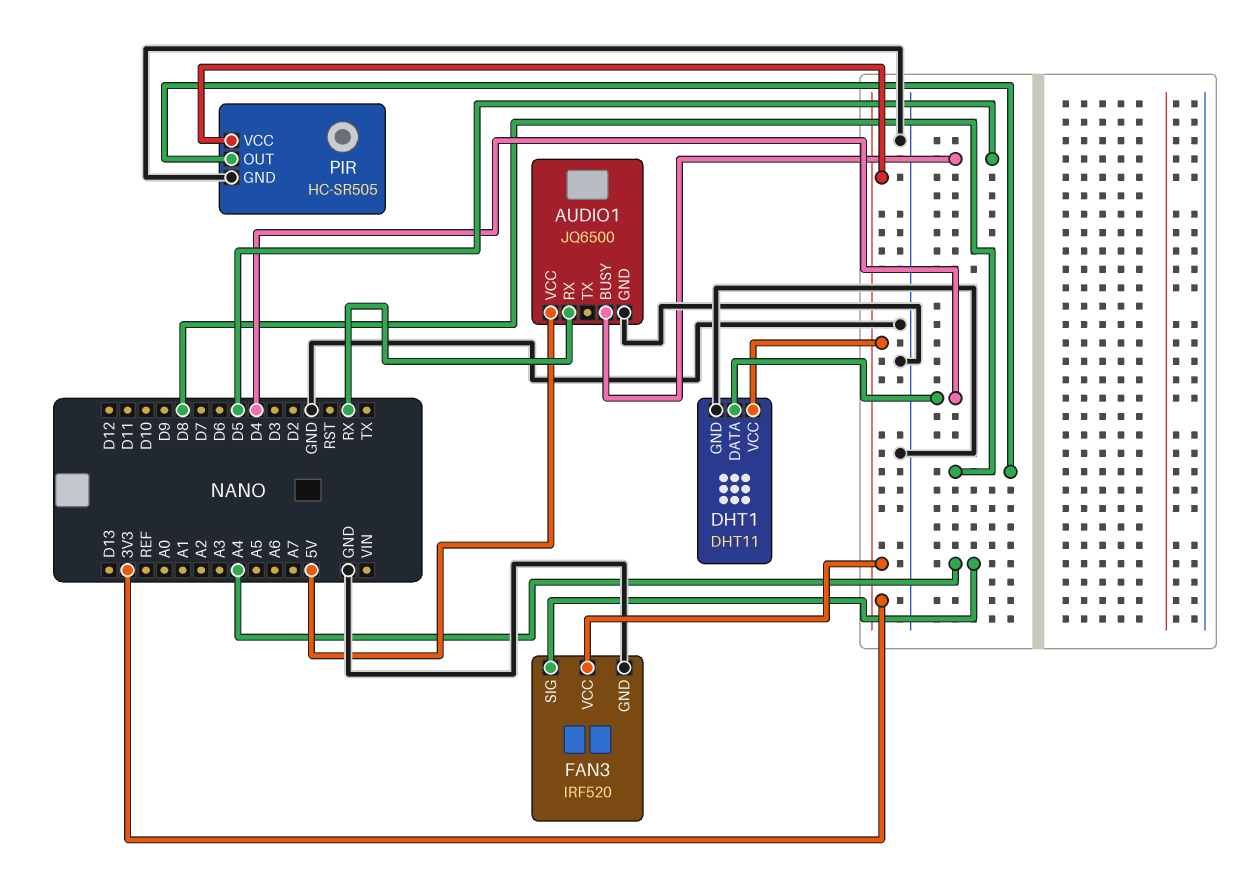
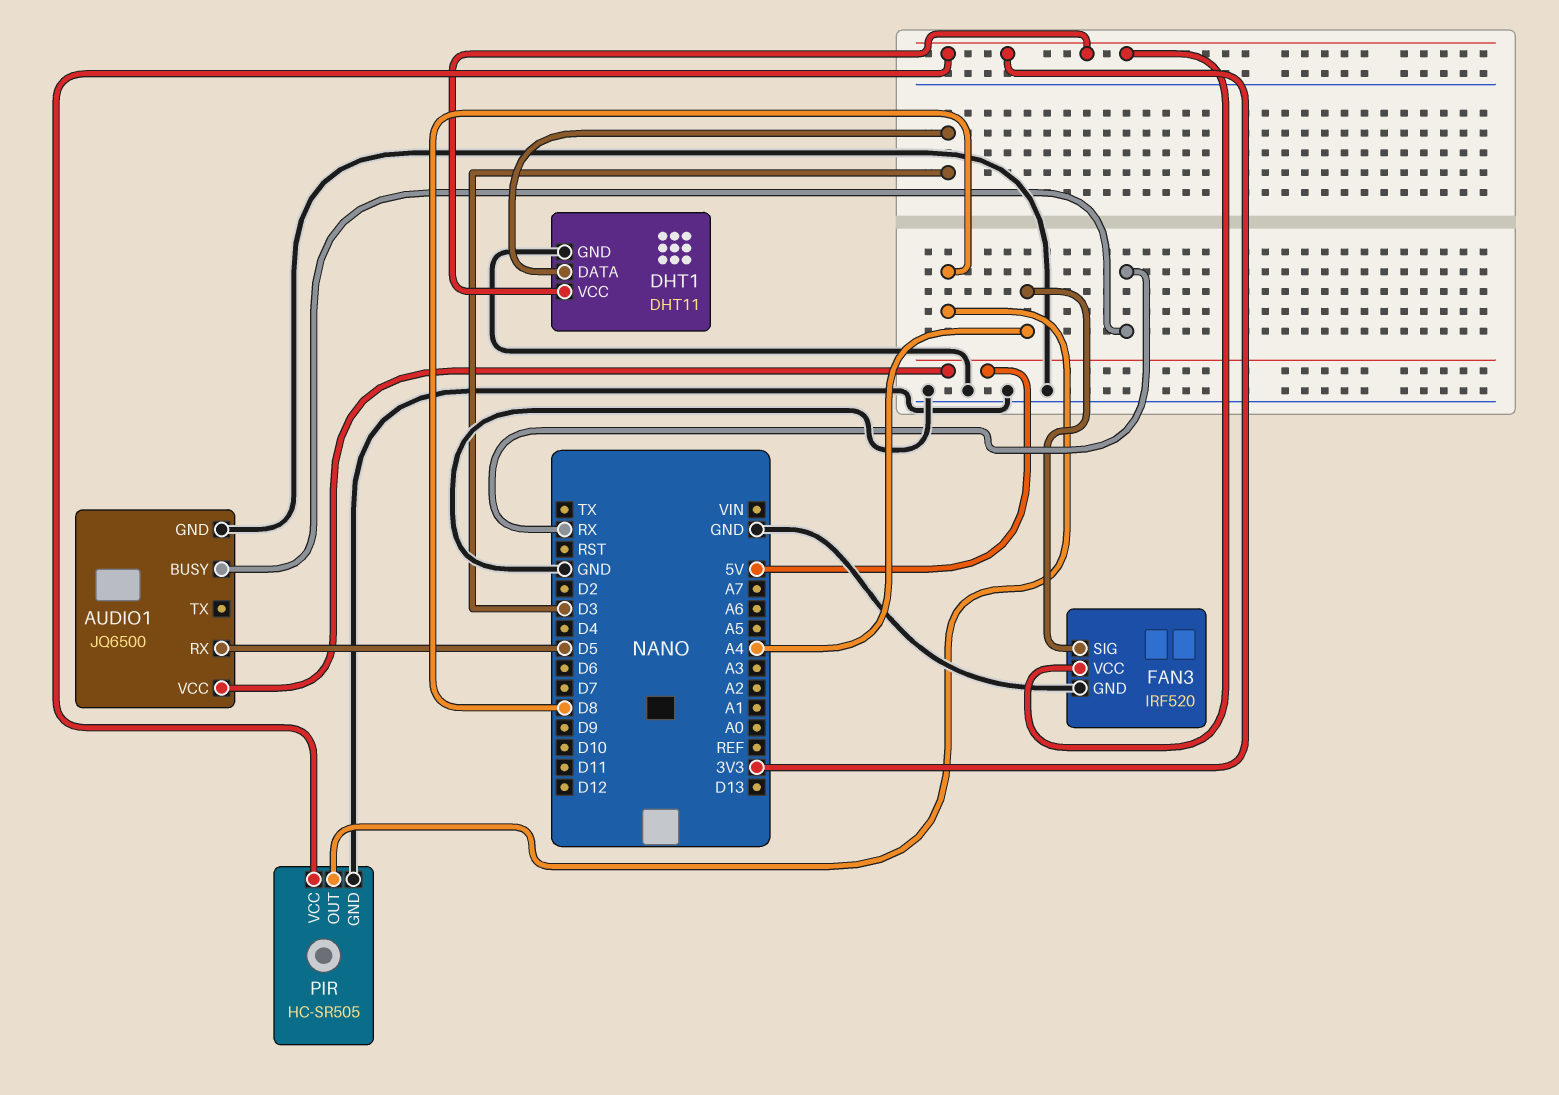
AUDIO1 pin BUSY: D5 -> RX
AUDIO1 pin RX: RX -> D5
DHT1 pin DATA: D4 -> D3

